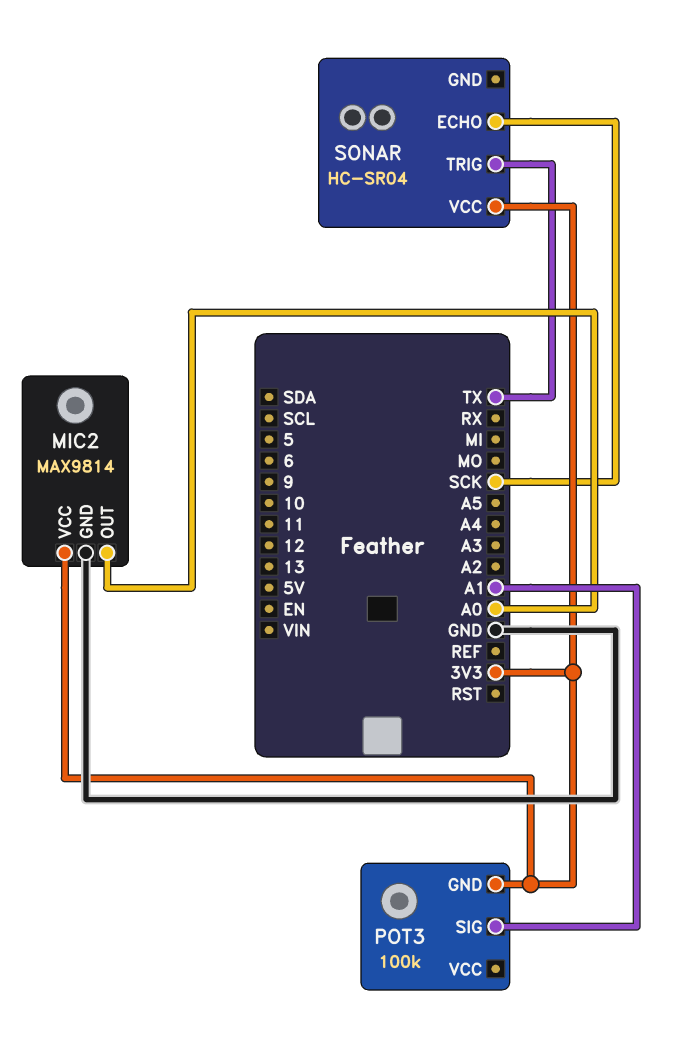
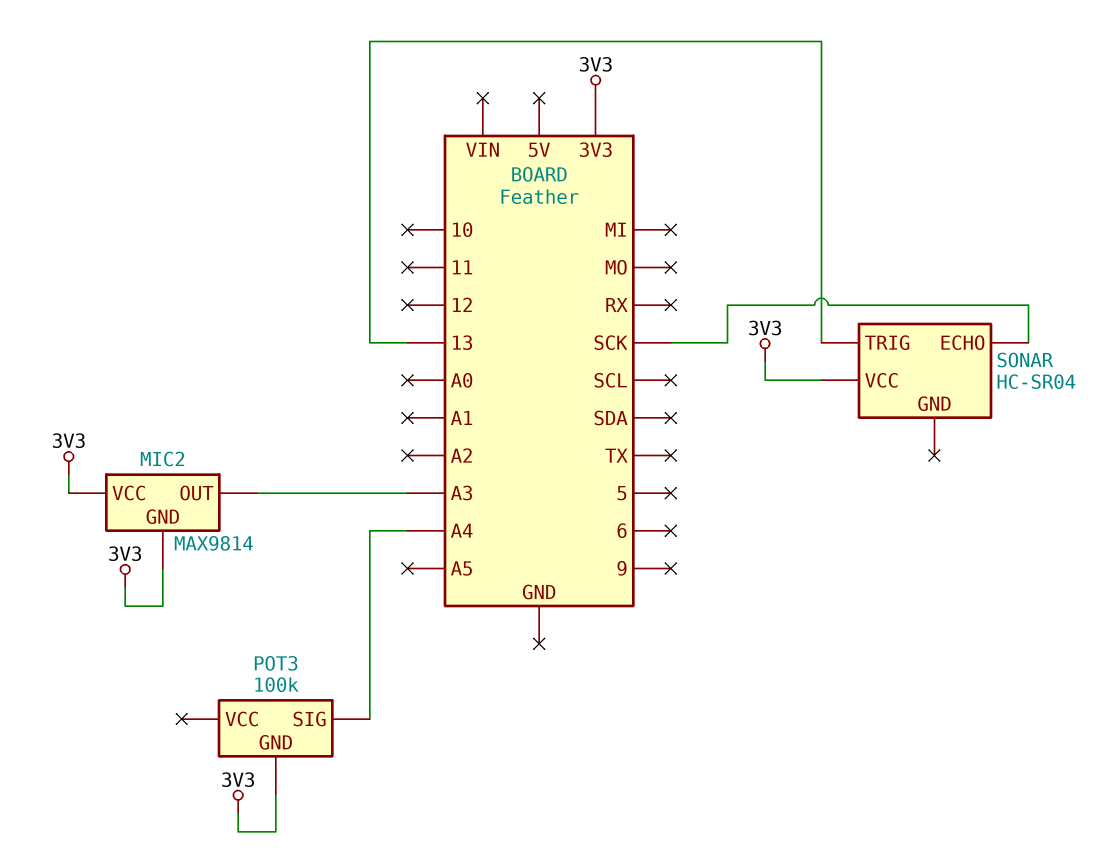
MIC2 pin GND: GND -> 3V3
MIC2 pin OUT: A0 -> A3
POT3 pin SIG: A1 -> A4
SONAR pin TRIG: TX -> 13

